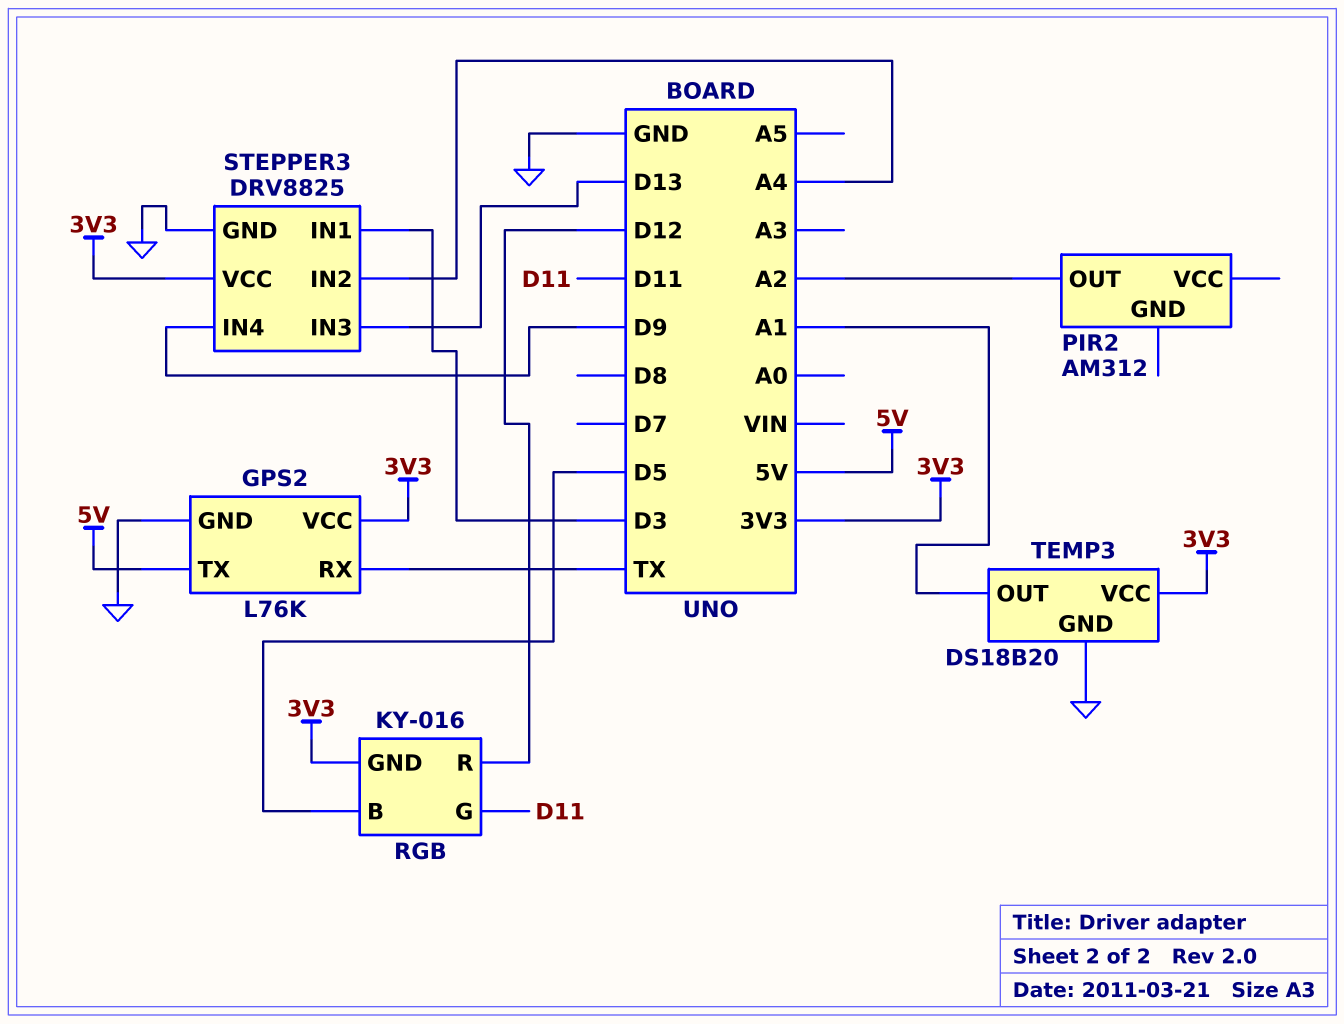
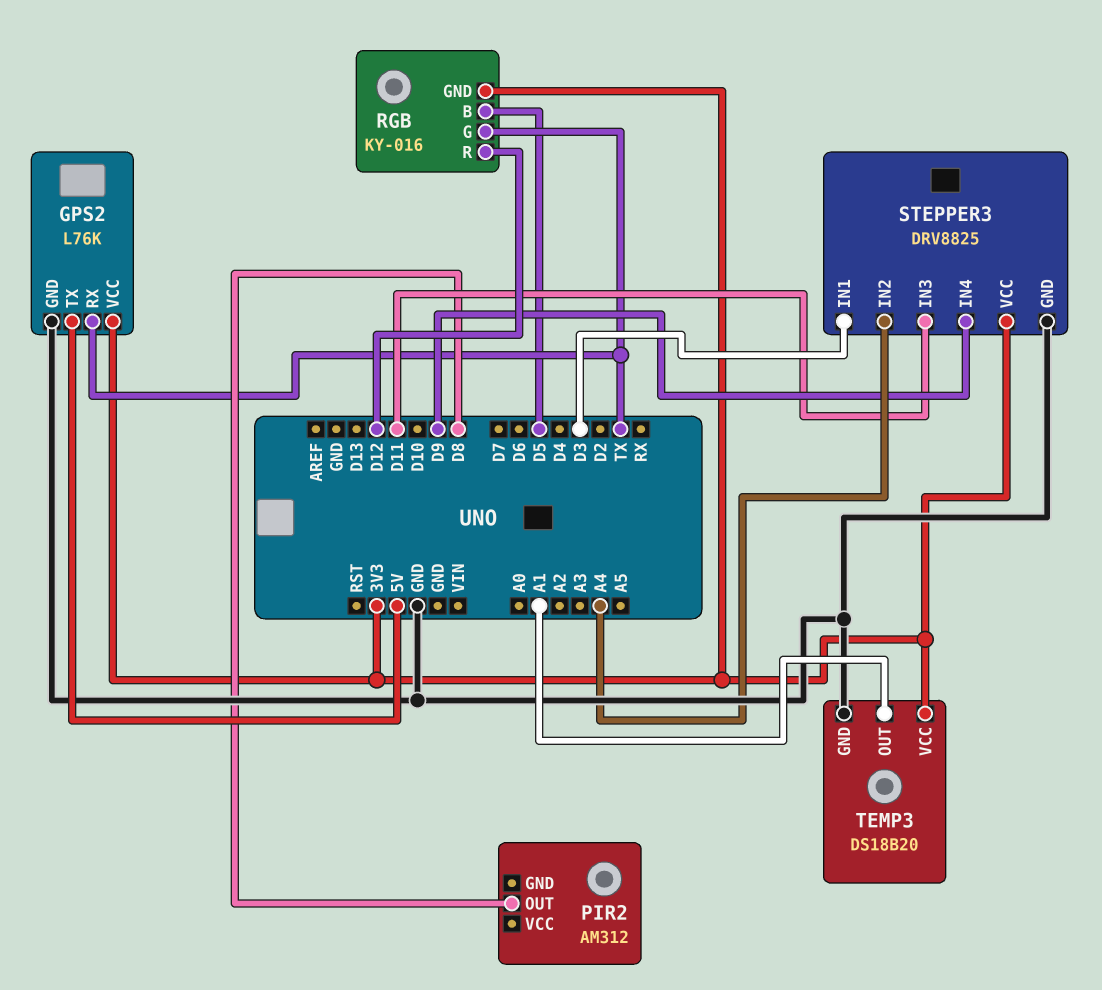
PIR2 pin OUT: A2 -> D8
RGB pin G: D11 -> TX
STEPPER3 pin IN3: D13 -> D11

